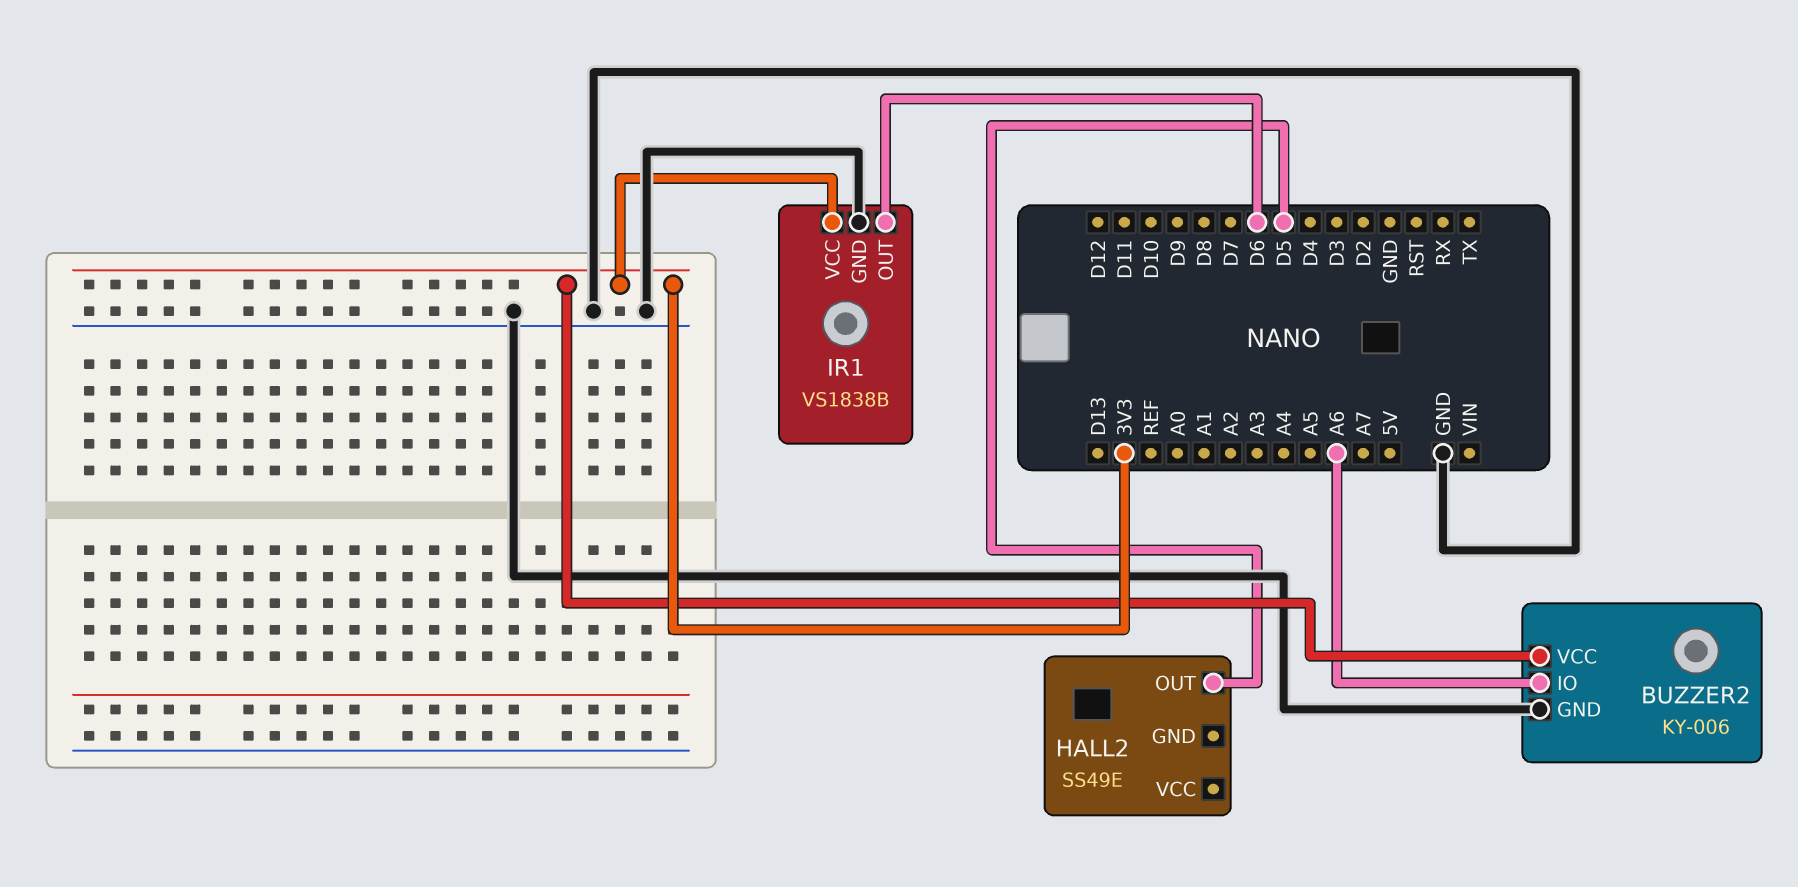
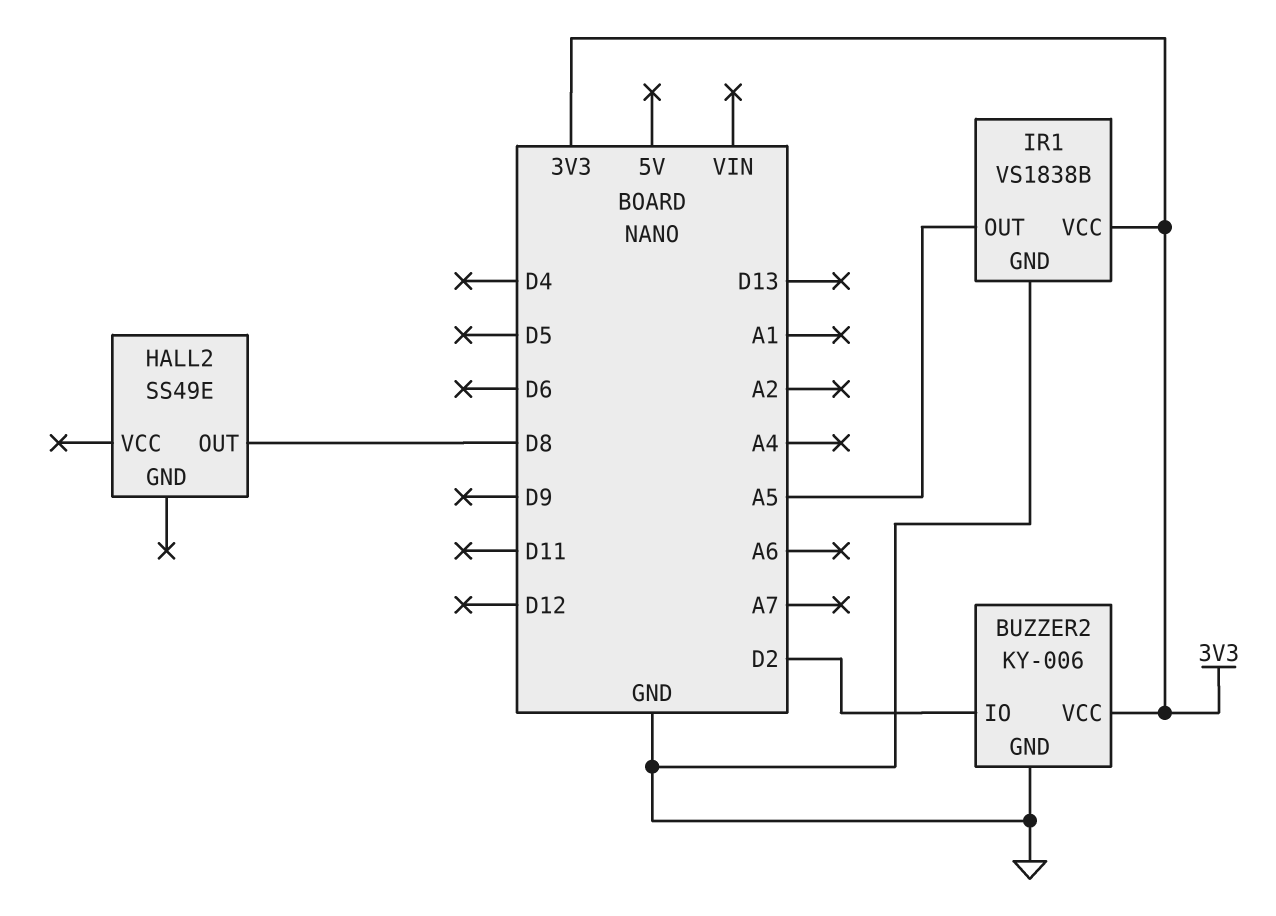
BUZZER2 pin IO: A6 -> D2
HALL2 pin OUT: D5 -> D8
IR1 pin OUT: D6 -> A5

